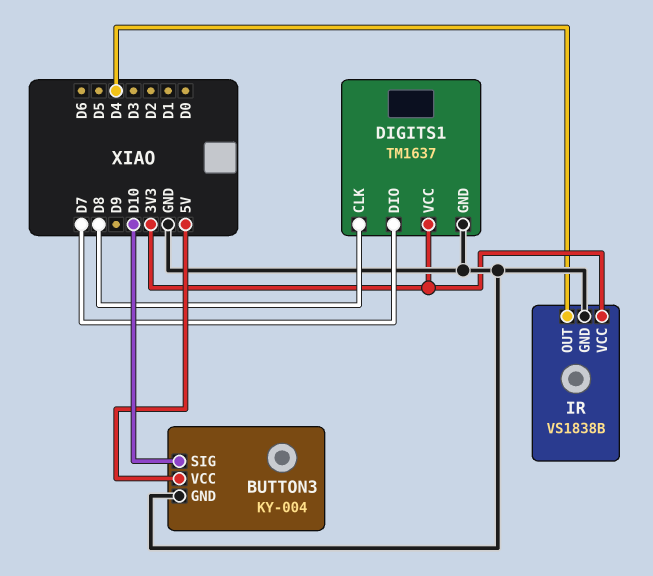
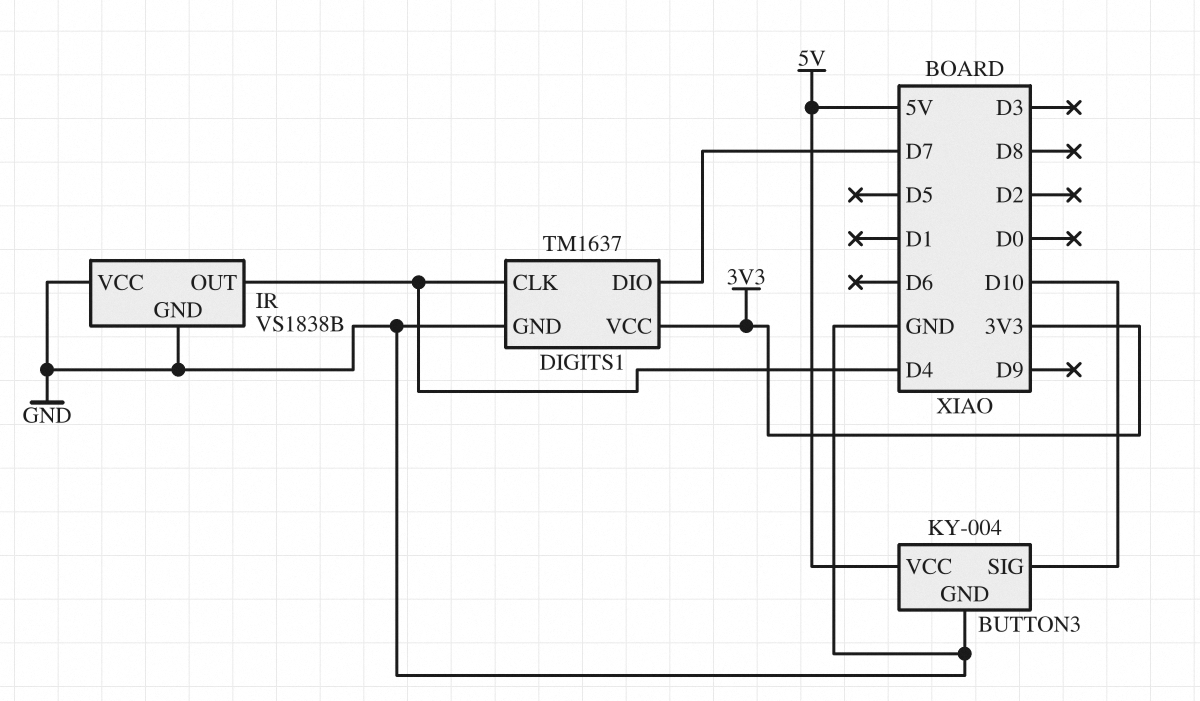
DIGITS1 pin CLK: D8 -> D4
IR pin VCC: 3V3 -> GND

